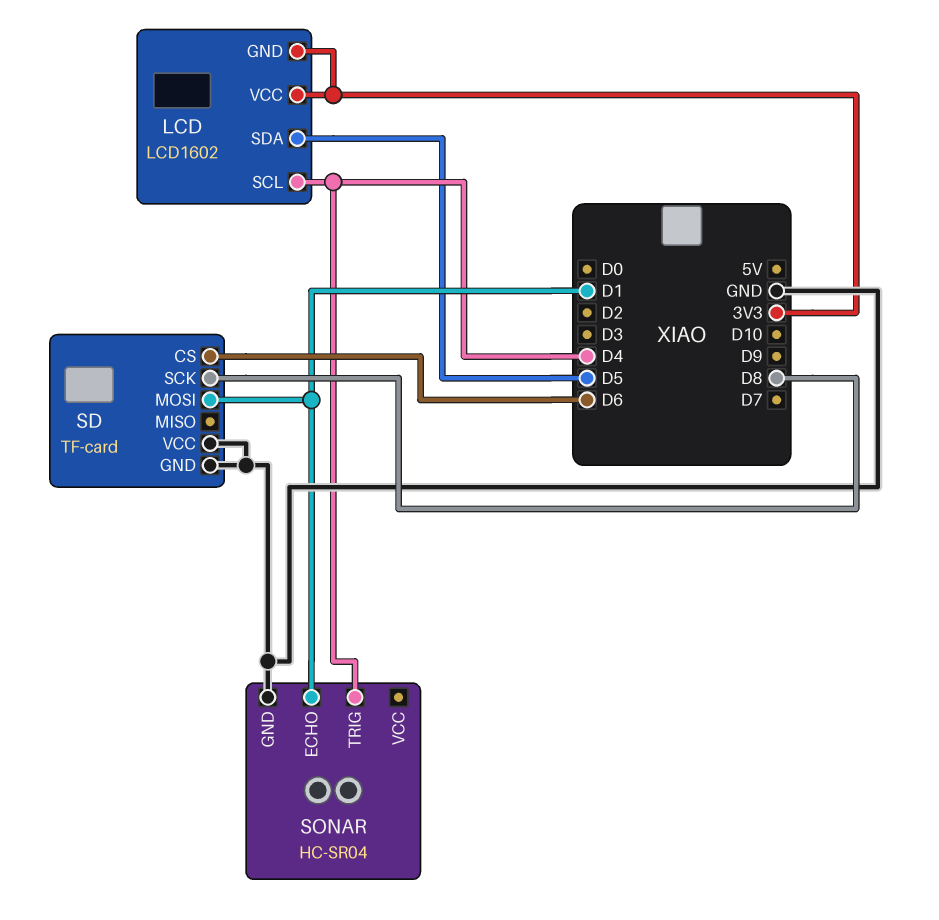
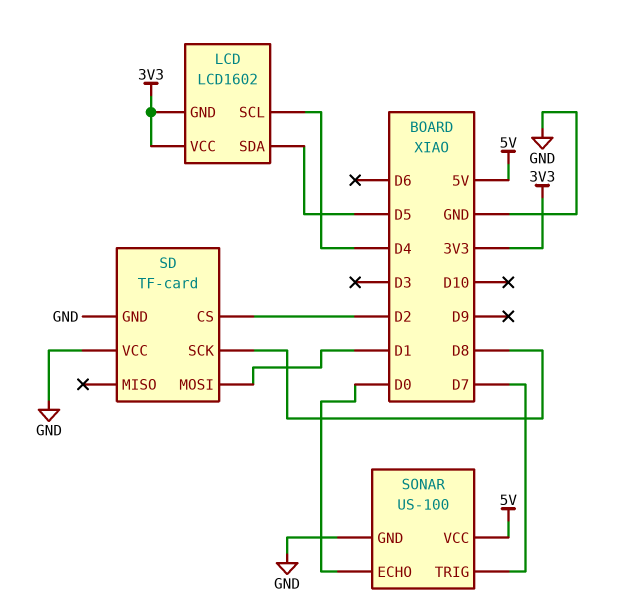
SD pin CS: D6 -> D2
SONAR: HC-SR04 -> US-100
SONAR pin ECHO: D1 -> D0
SONAR pin TRIG: D4 -> D7
SONAR pin VCC: none -> 5V

